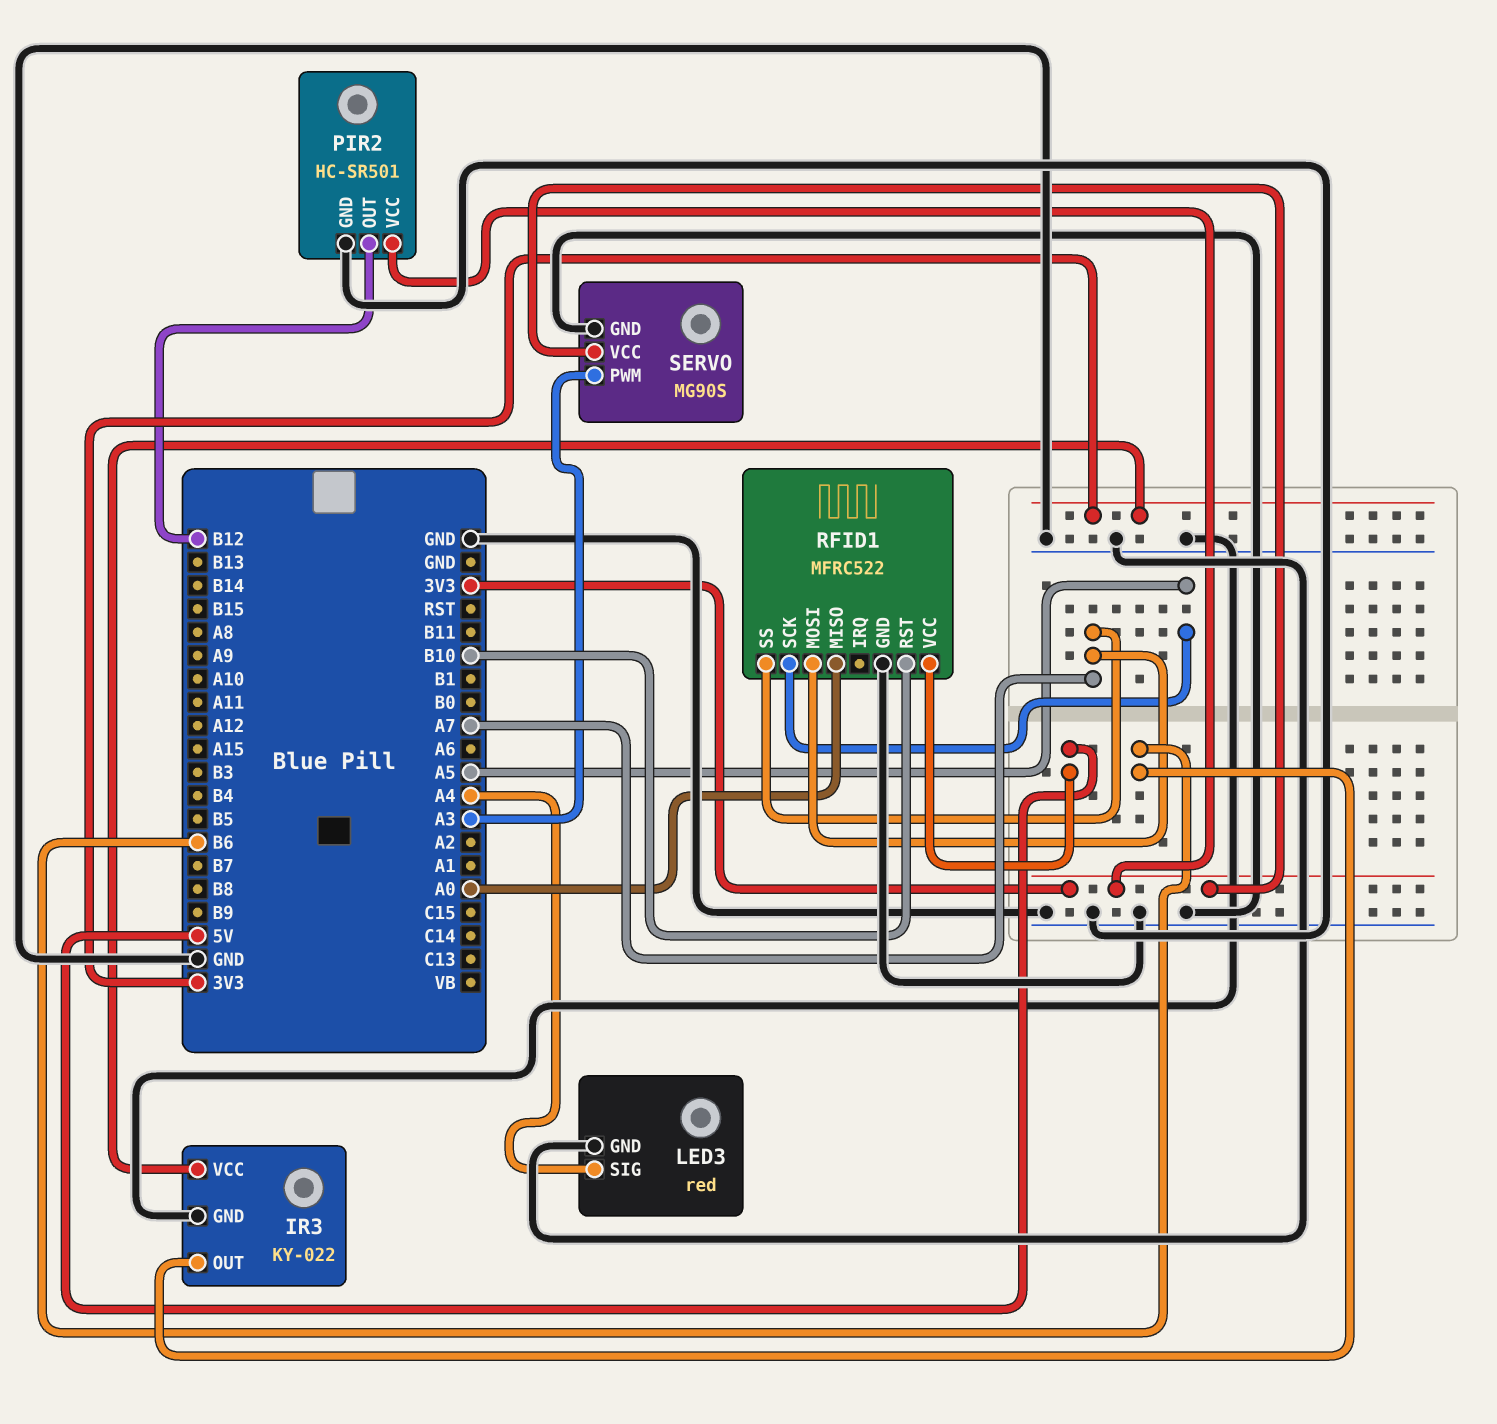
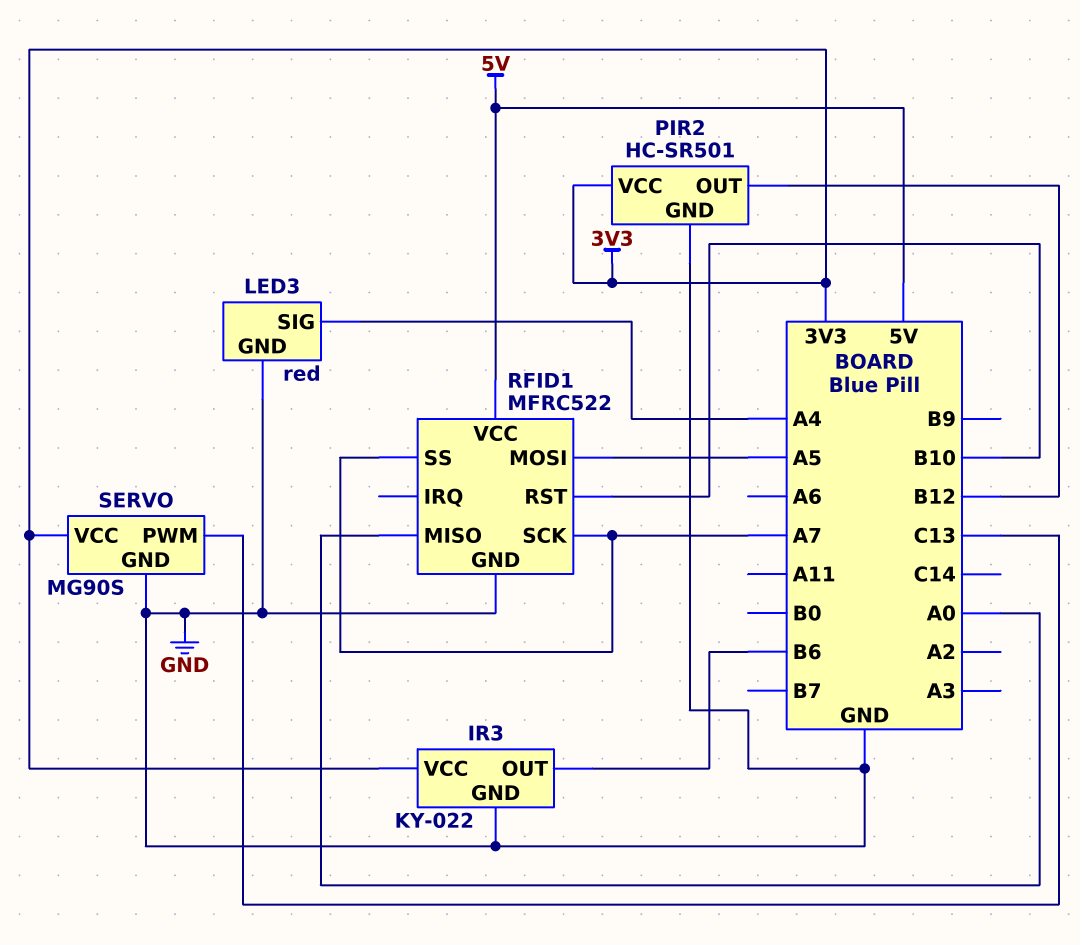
RFID1 pin MOSI: A7 -> A5
RFID1 pin SCK: A5 -> A7
SERVO pin PWM: A3 -> C13

